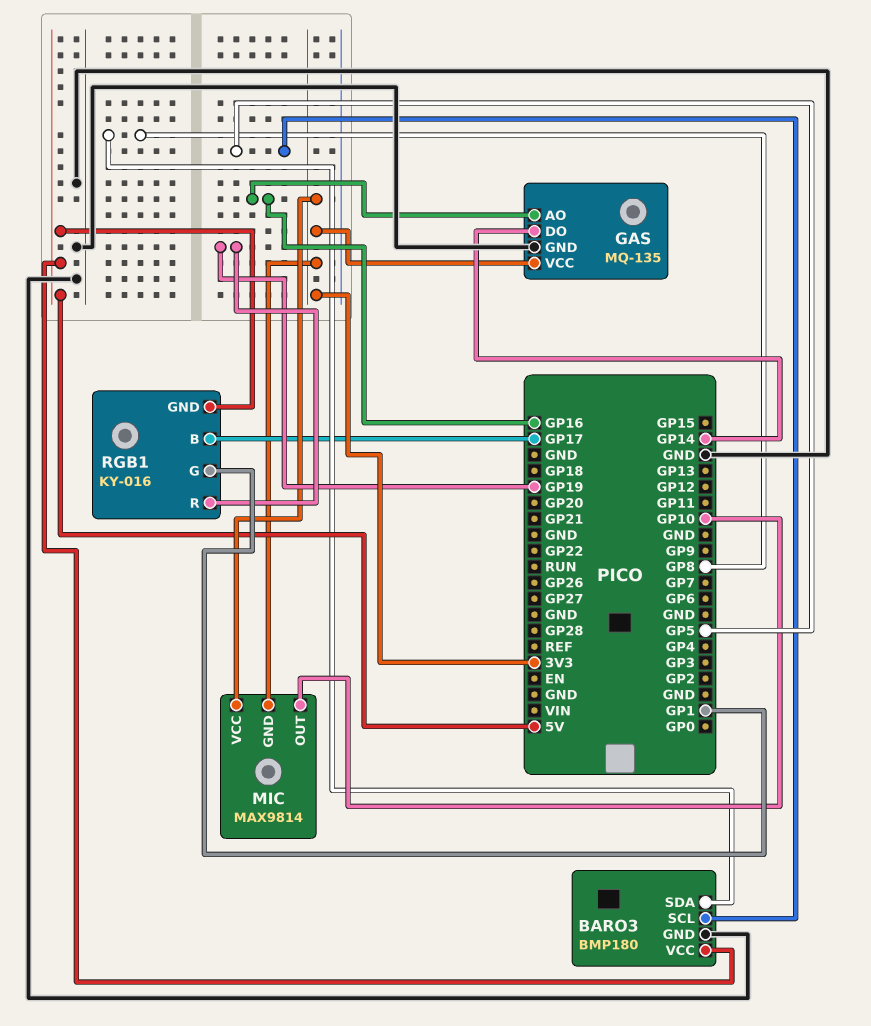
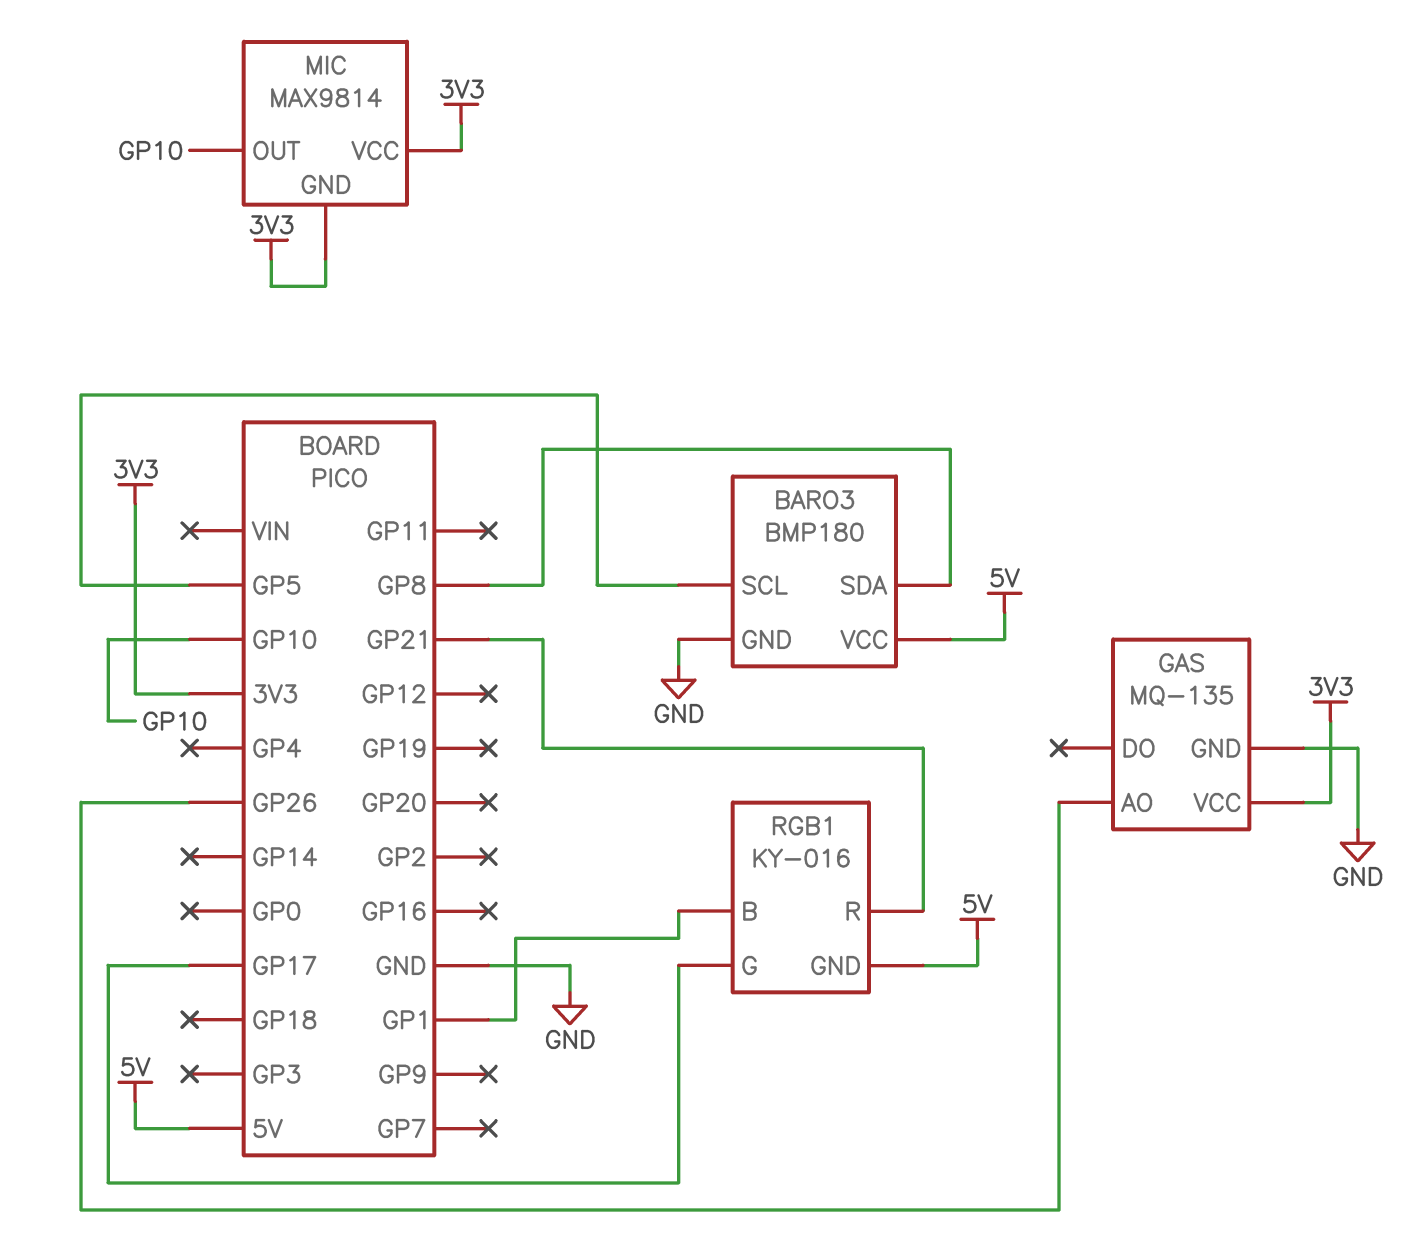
GAS pin AO: GP16 -> GP26
GAS pin DO: GP14 -> none
RGB1 pin B: GP17 -> GP1
RGB1 pin G: GP1 -> GP17
RGB1 pin R: GP19 -> GP21

